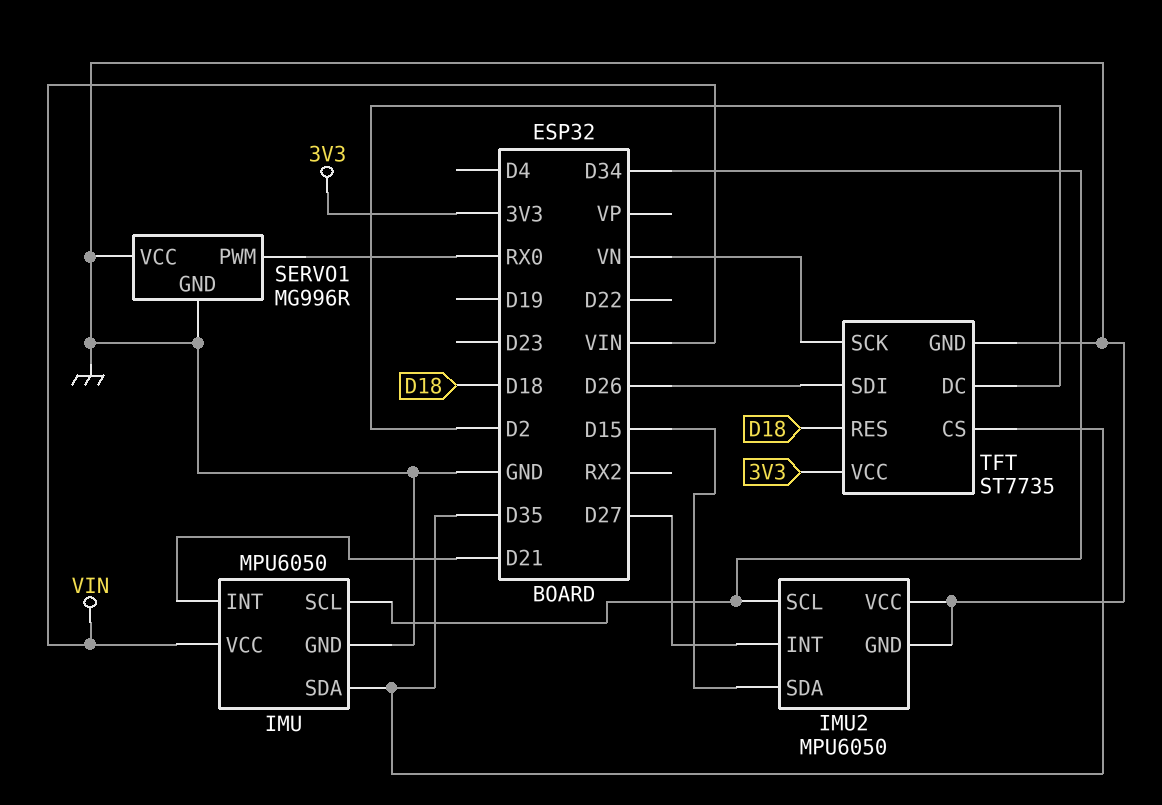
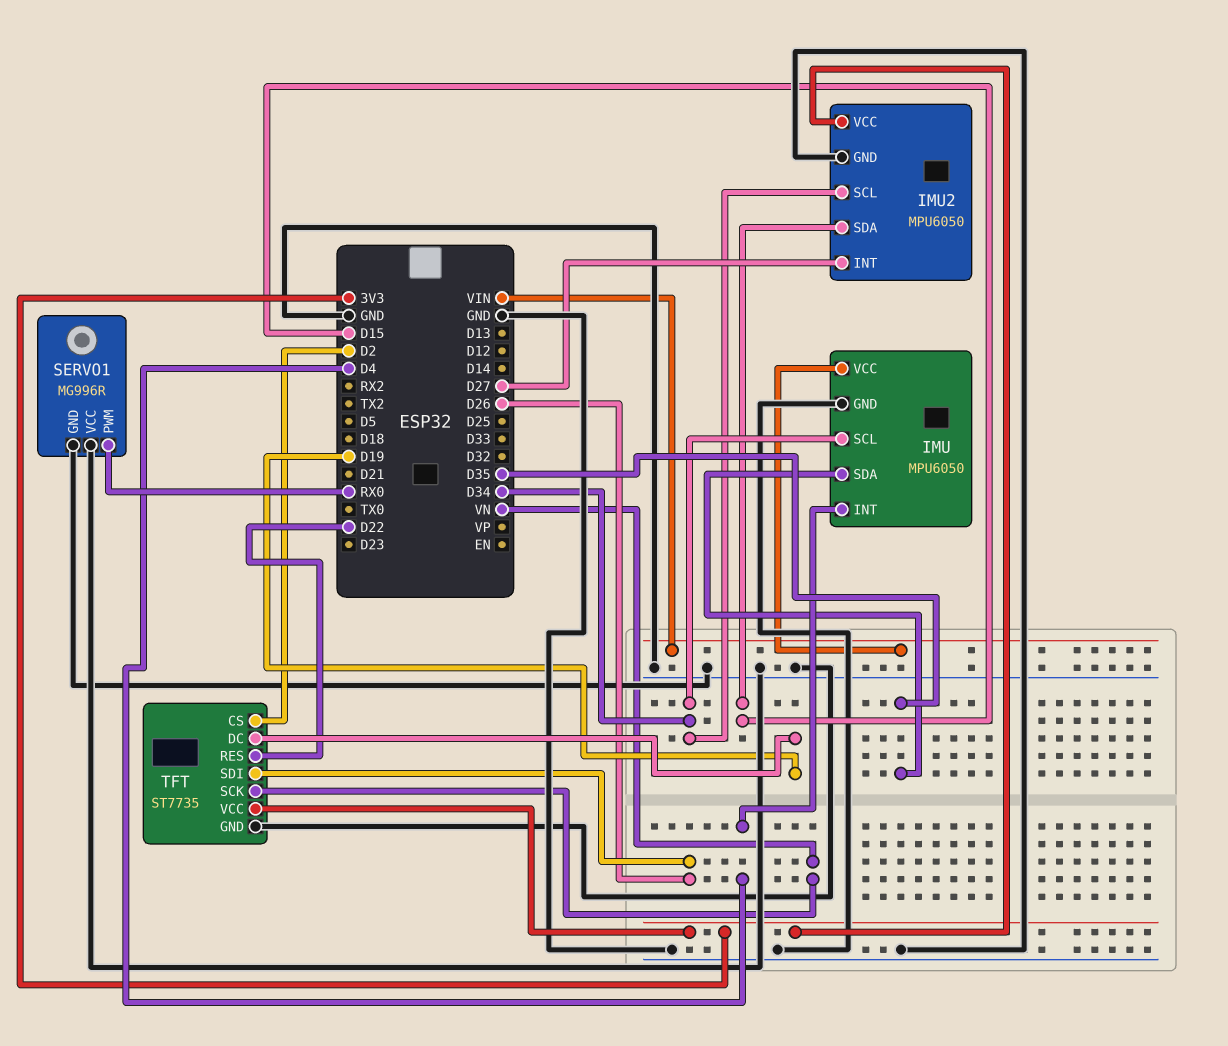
IMU pin INT: D21 -> D4
IMU2 pin VCC: GND -> 3V3
TFT pin CS: D35 -> D2
TFT pin DC: D2 -> D19
TFT pin RES: D18 -> D22

